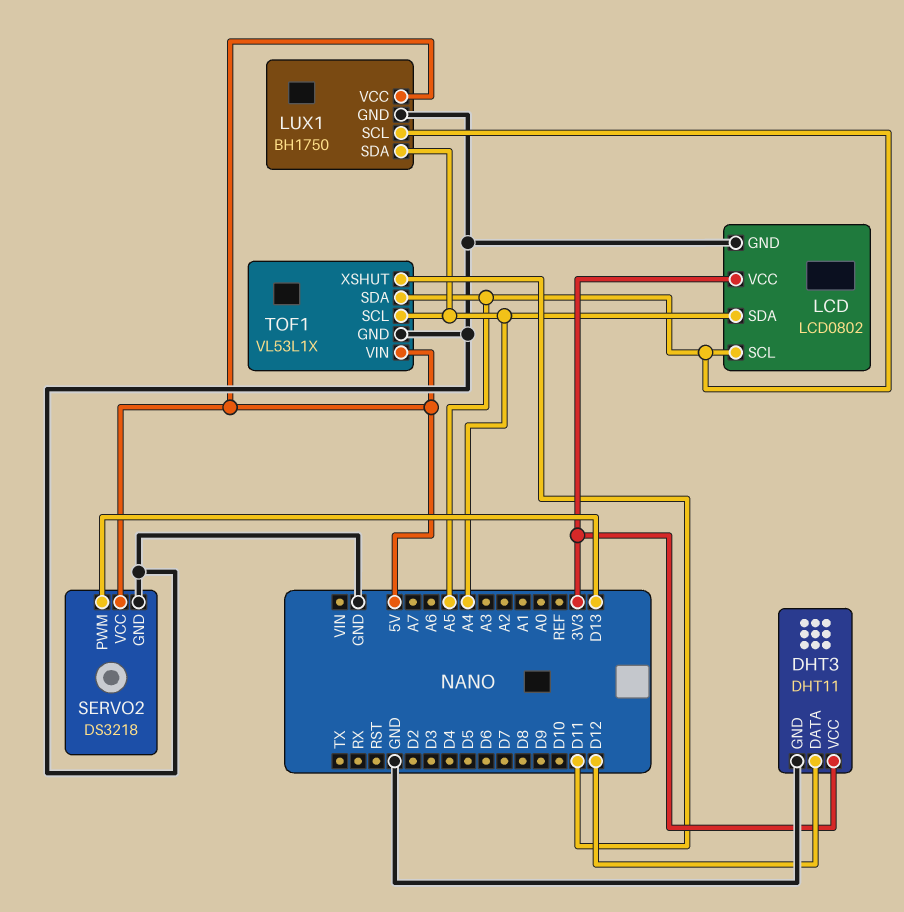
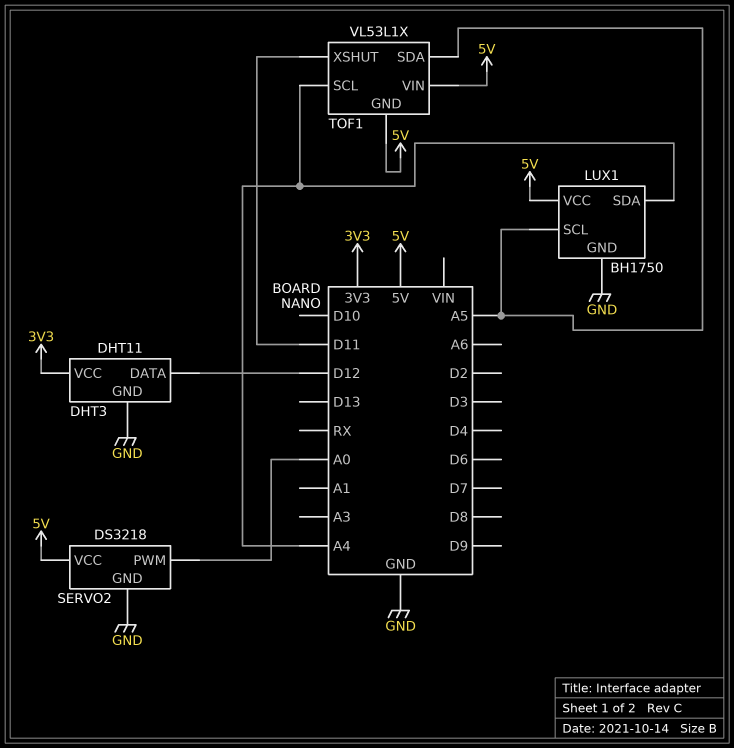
LCD: LCD0802 -> none
LCD pin GND: GND -> none
LCD pin SCL: A5 -> none
LCD pin SDA: A4 -> none
LCD pin VCC: 3V3 -> none
SERVO2 pin PWM: D13 -> A0
TOF1 pin GND: GND -> 5V

